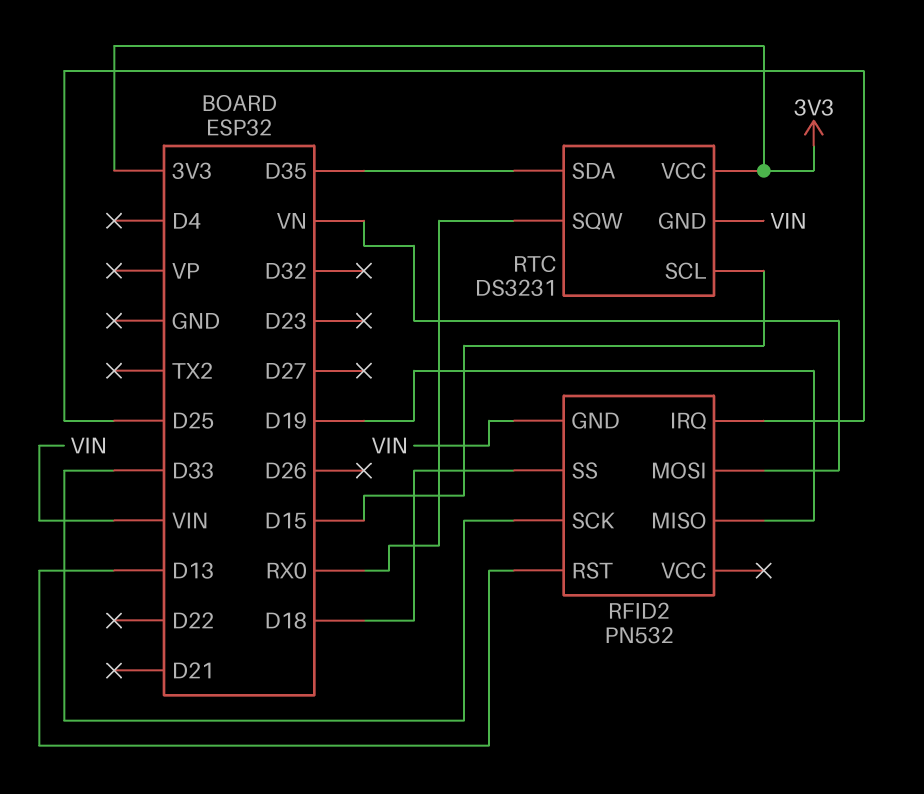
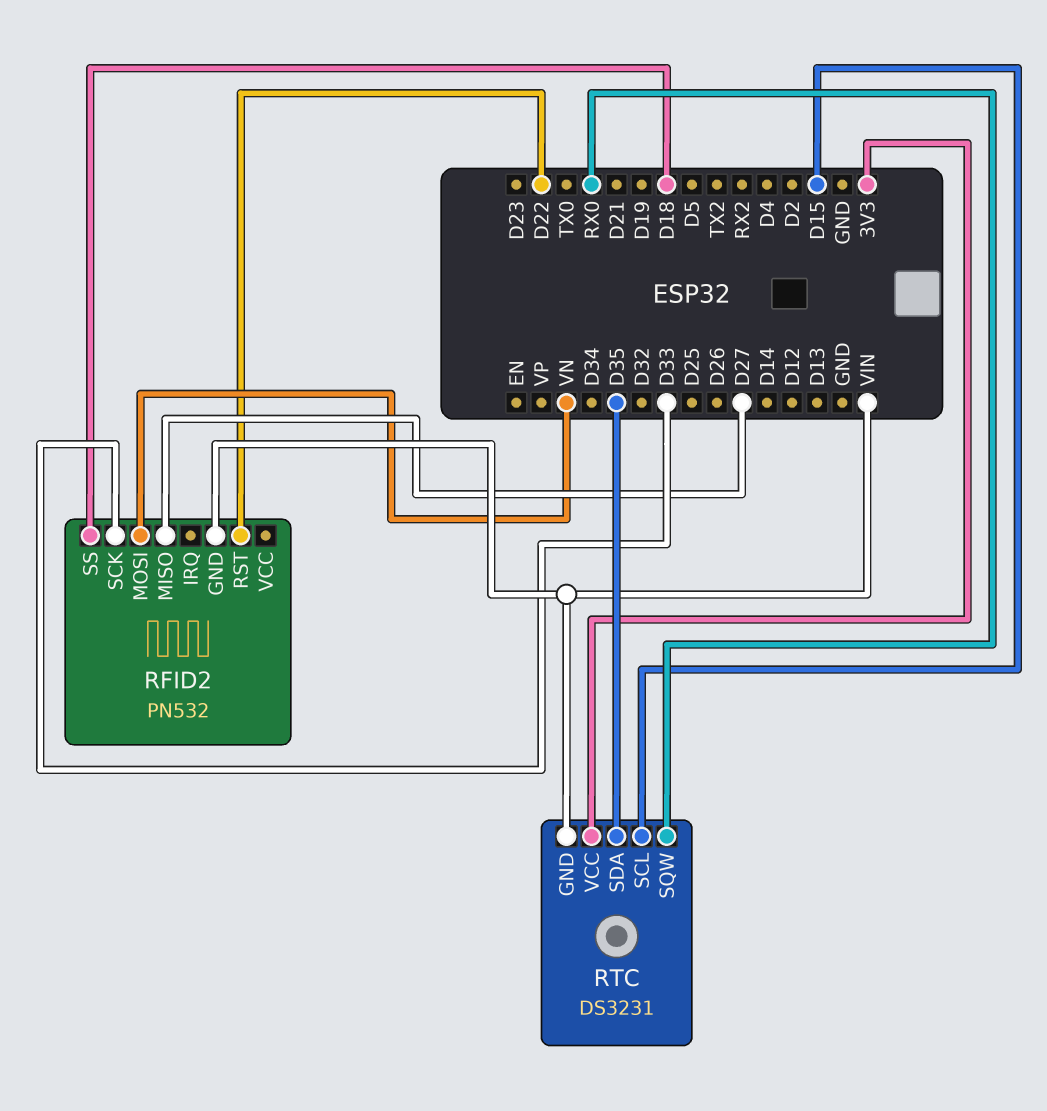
RFID2 pin IRQ: D25 -> none
RFID2 pin MISO: D19 -> D27
RFID2 pin RST: D13 -> D22

